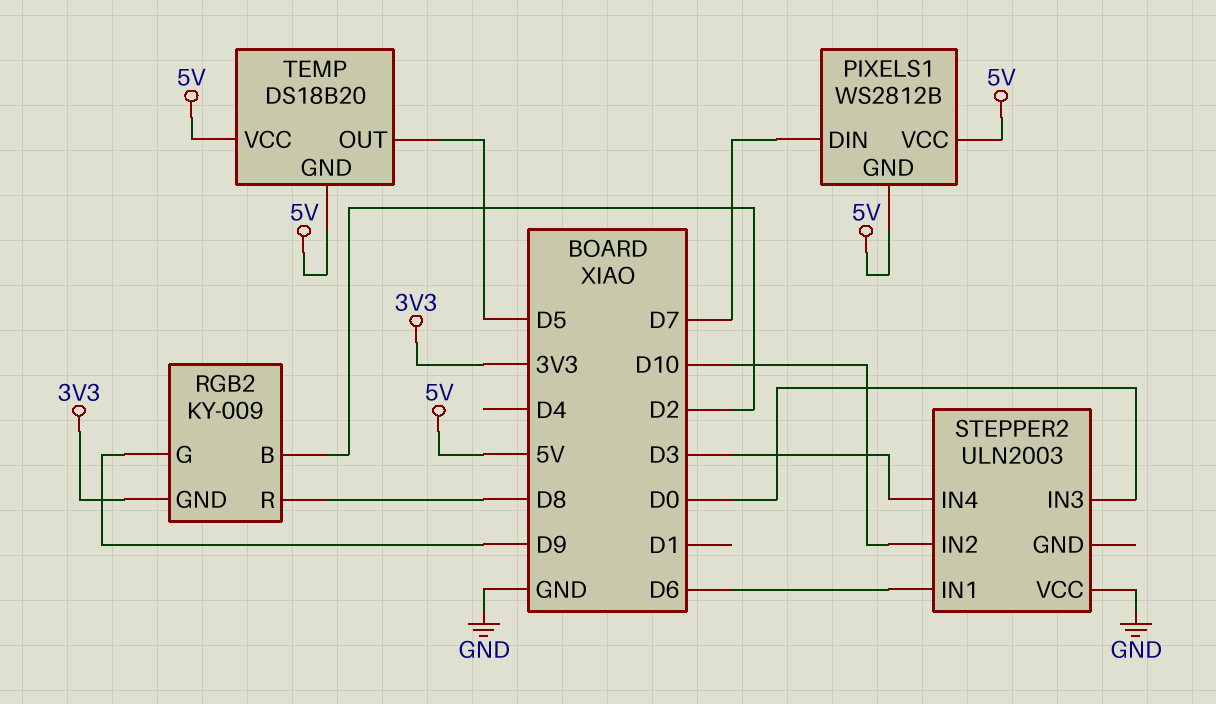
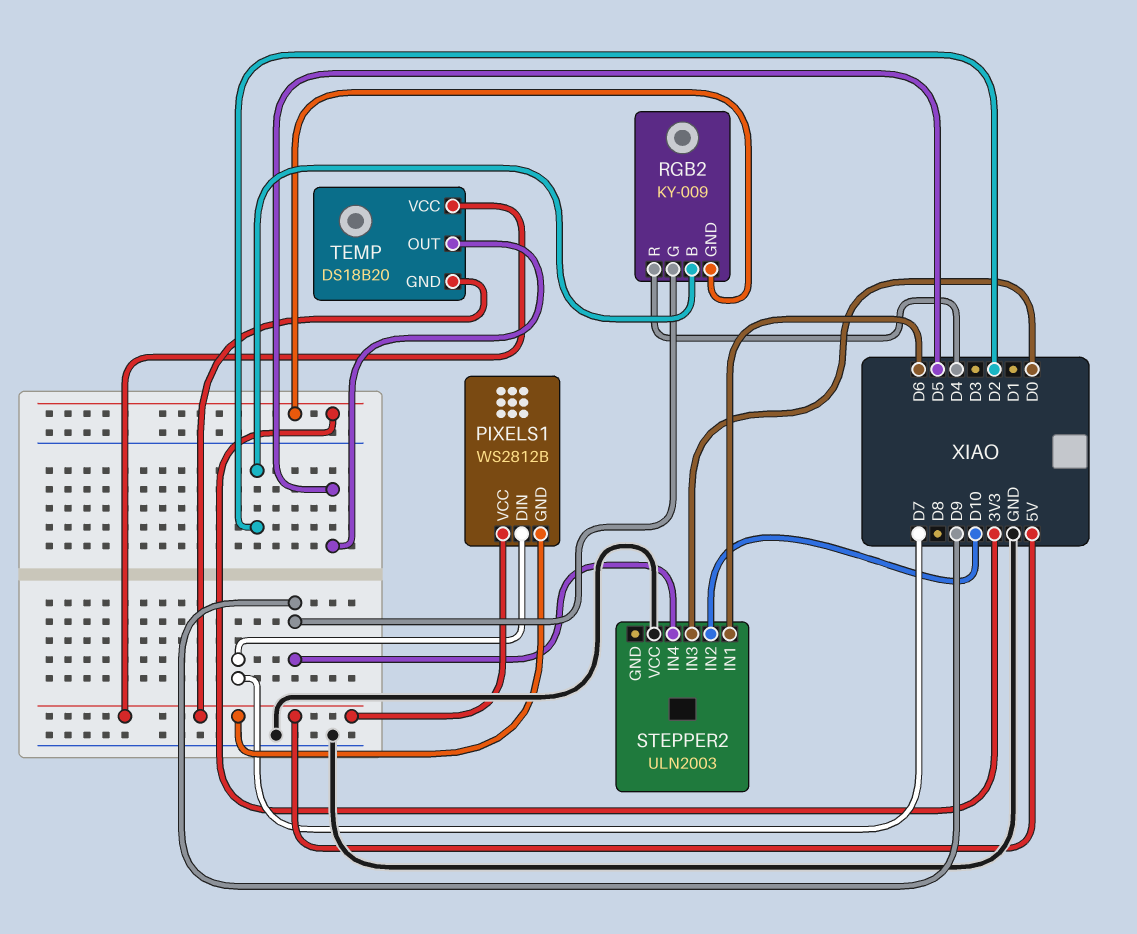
RGB2 pin R: D8 -> D4
STEPPER2 pin IN4: D3 -> D9

